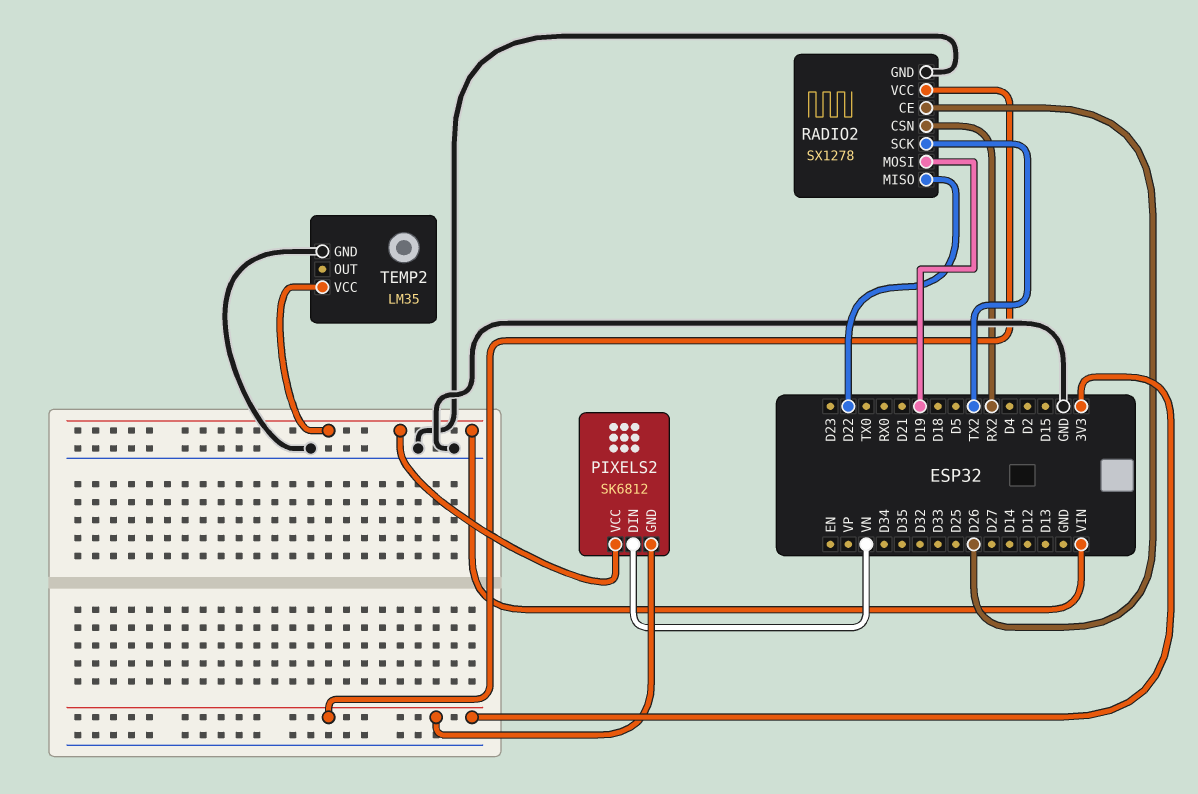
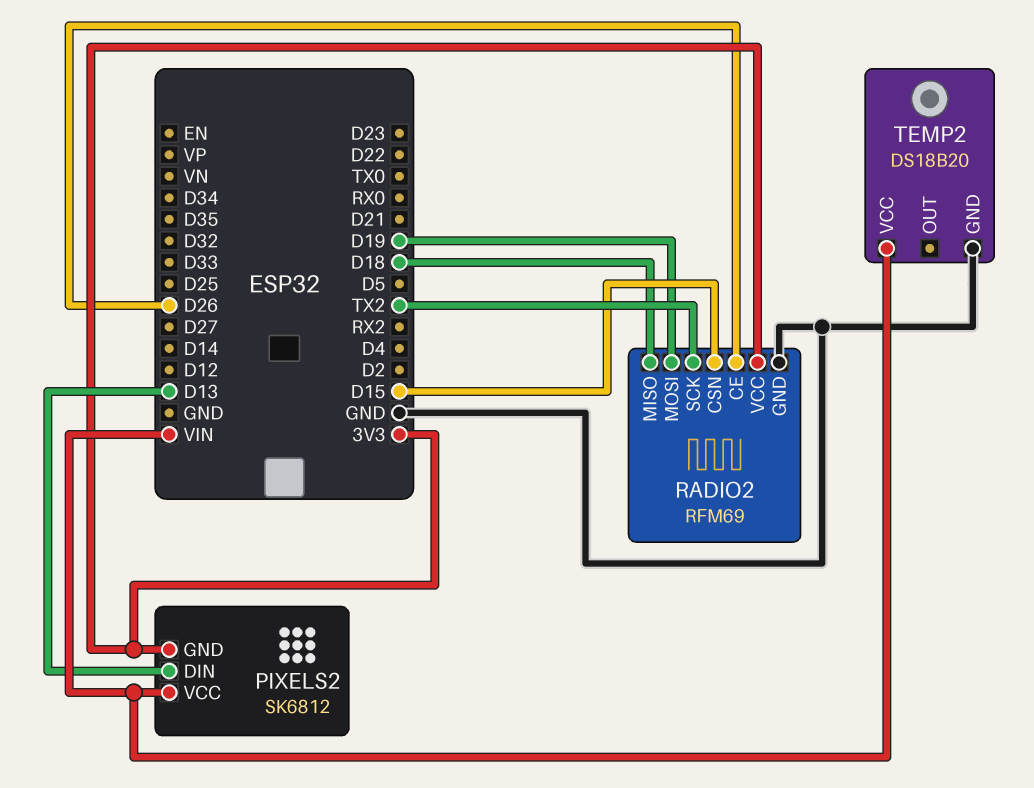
PIXELS2 pin DIN: VN -> D13
RADIO2: SX1278 -> RFM69
RADIO2 pin CSN: RX2 -> D15
RADIO2 pin MISO: D22 -> D18
TEMP2: LM35 -> DS18B20

